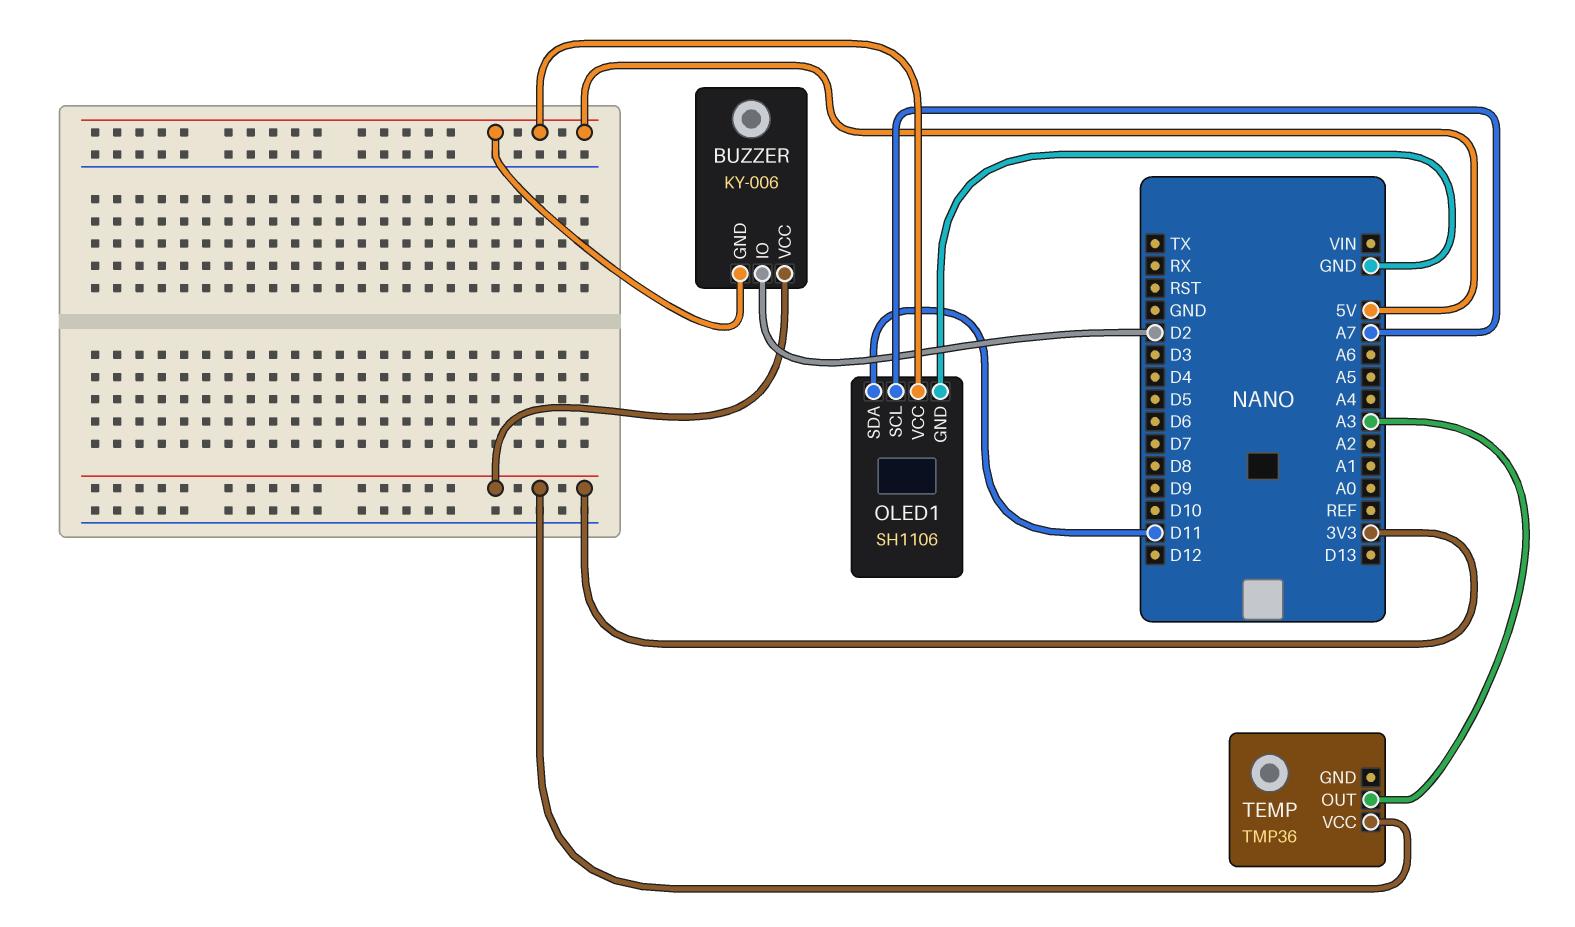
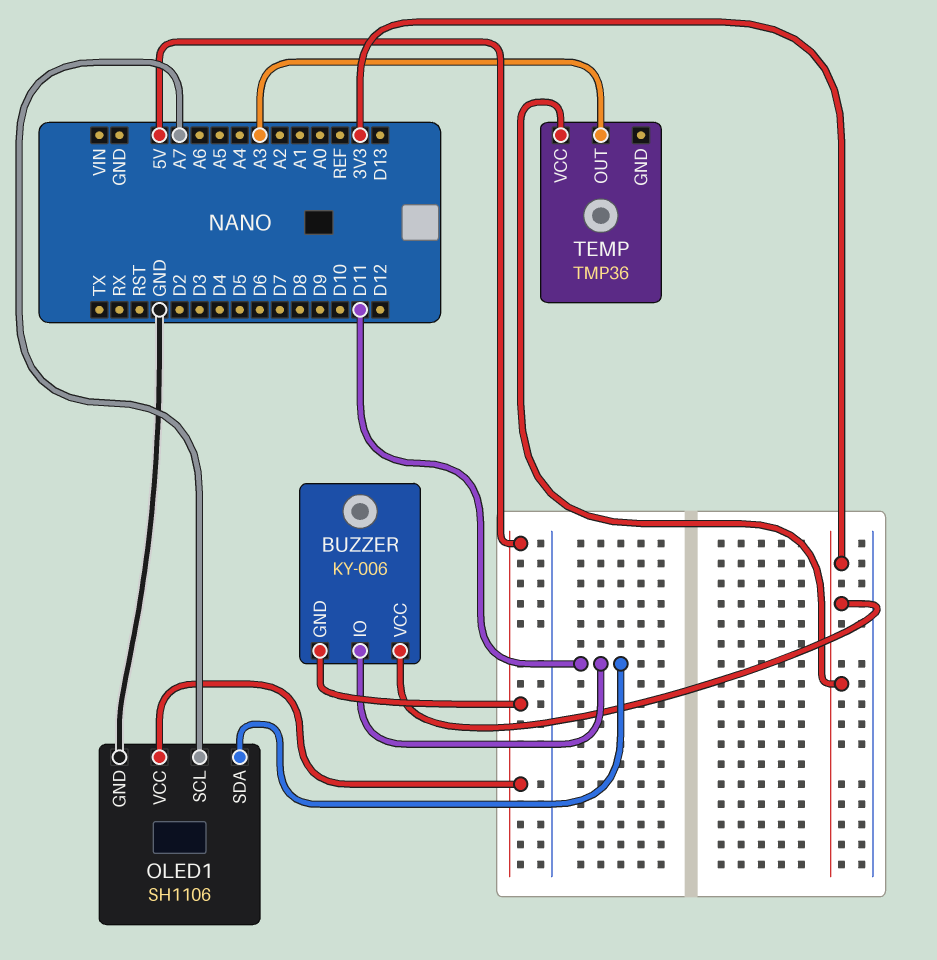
BUZZER pin IO: D2 -> D11

